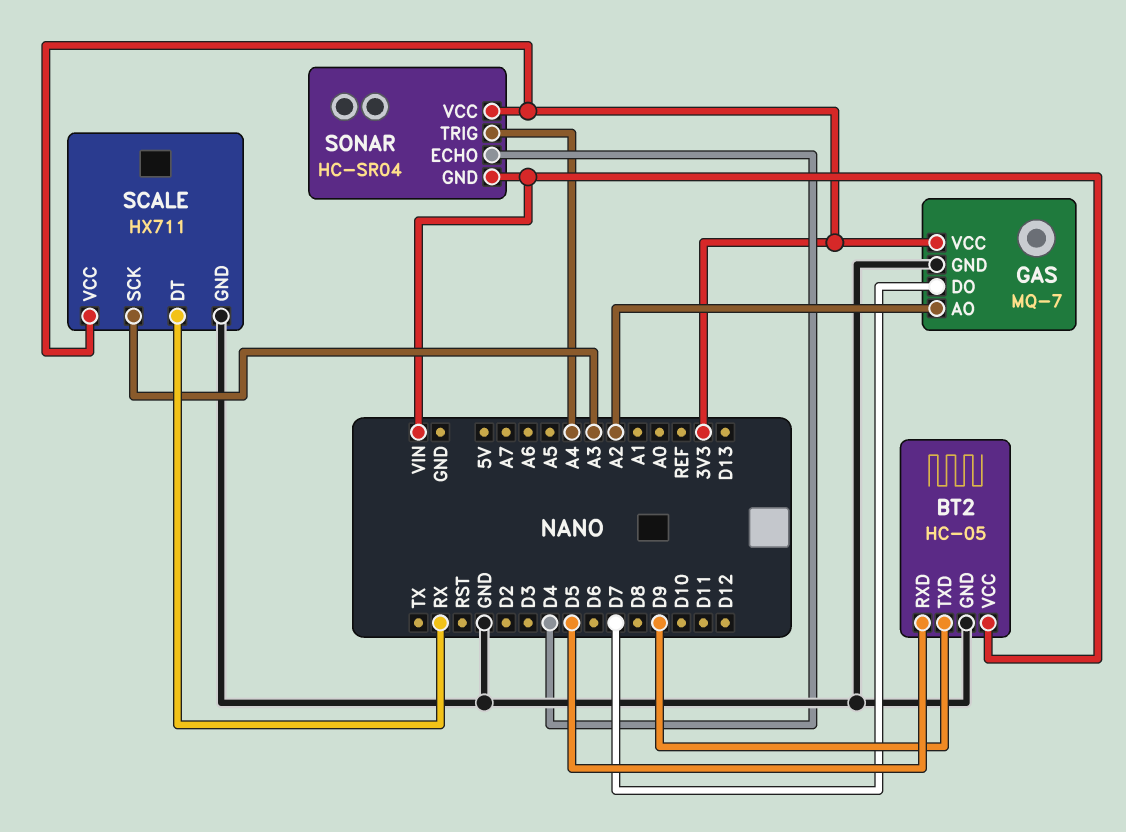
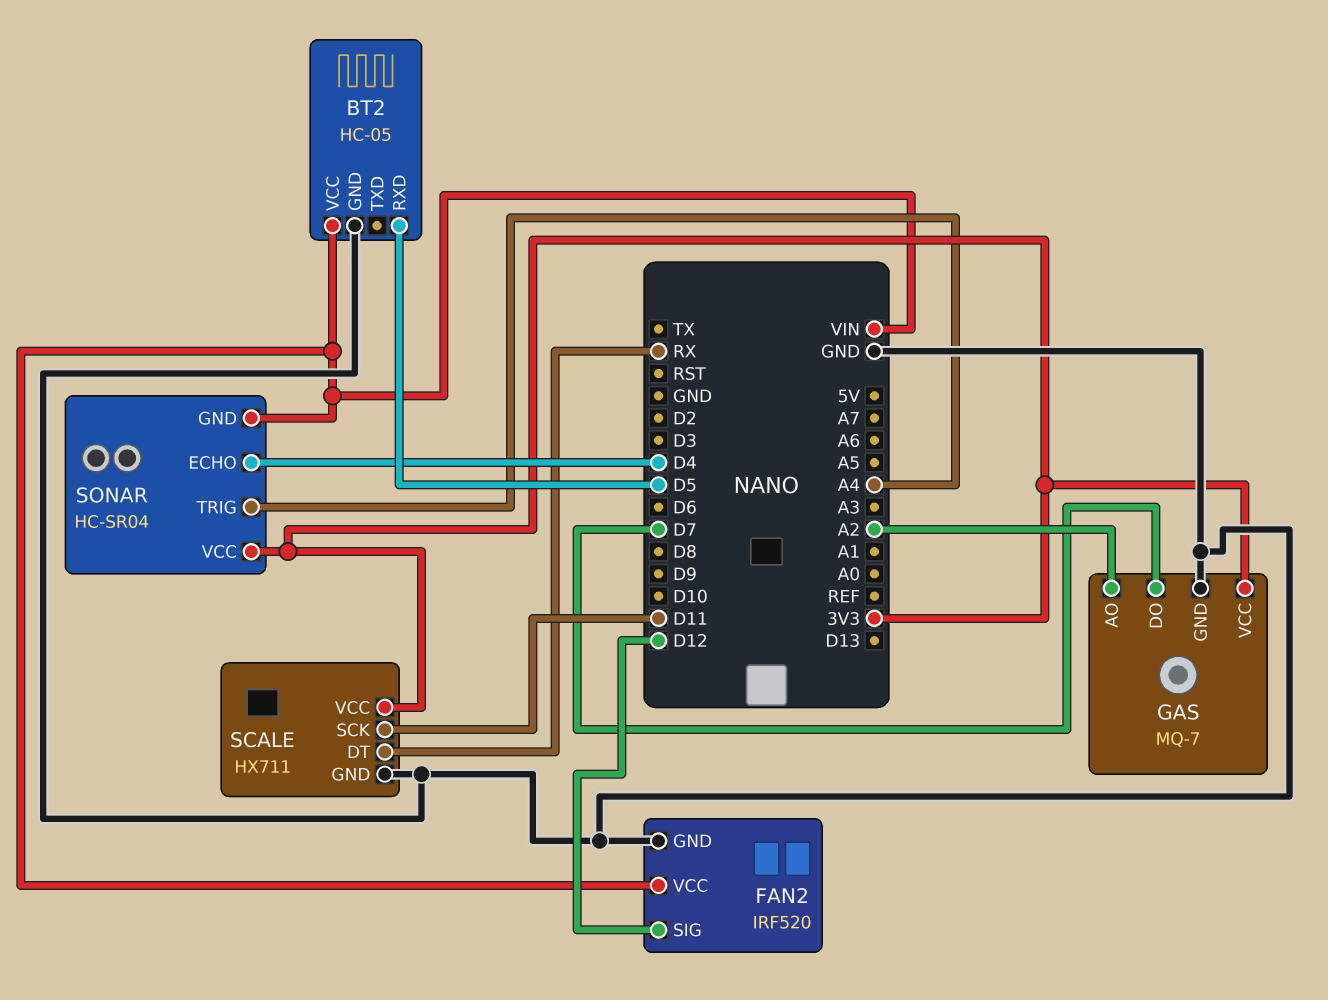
BT2 pin TXD: D9 -> none
FAN2: none -> IRF520
FAN2 pin GND: none -> GND
FAN2 pin SIG: none -> D12
FAN2 pin VCC: none -> VIN
SCALE pin SCK: A3 -> D11

